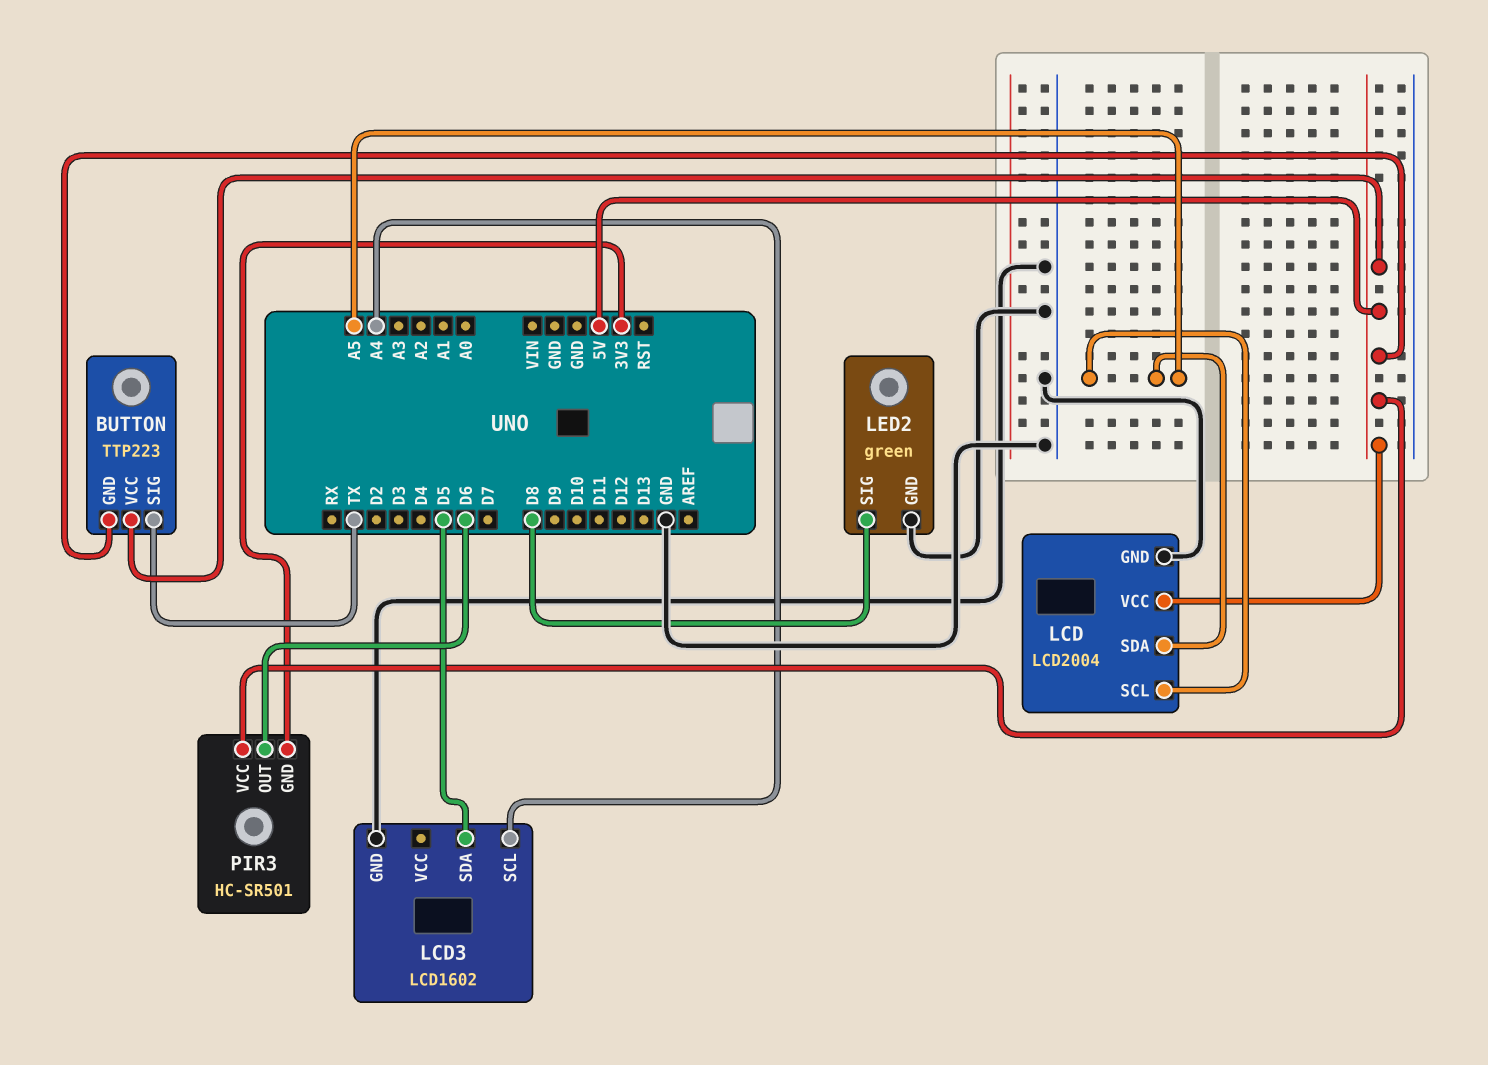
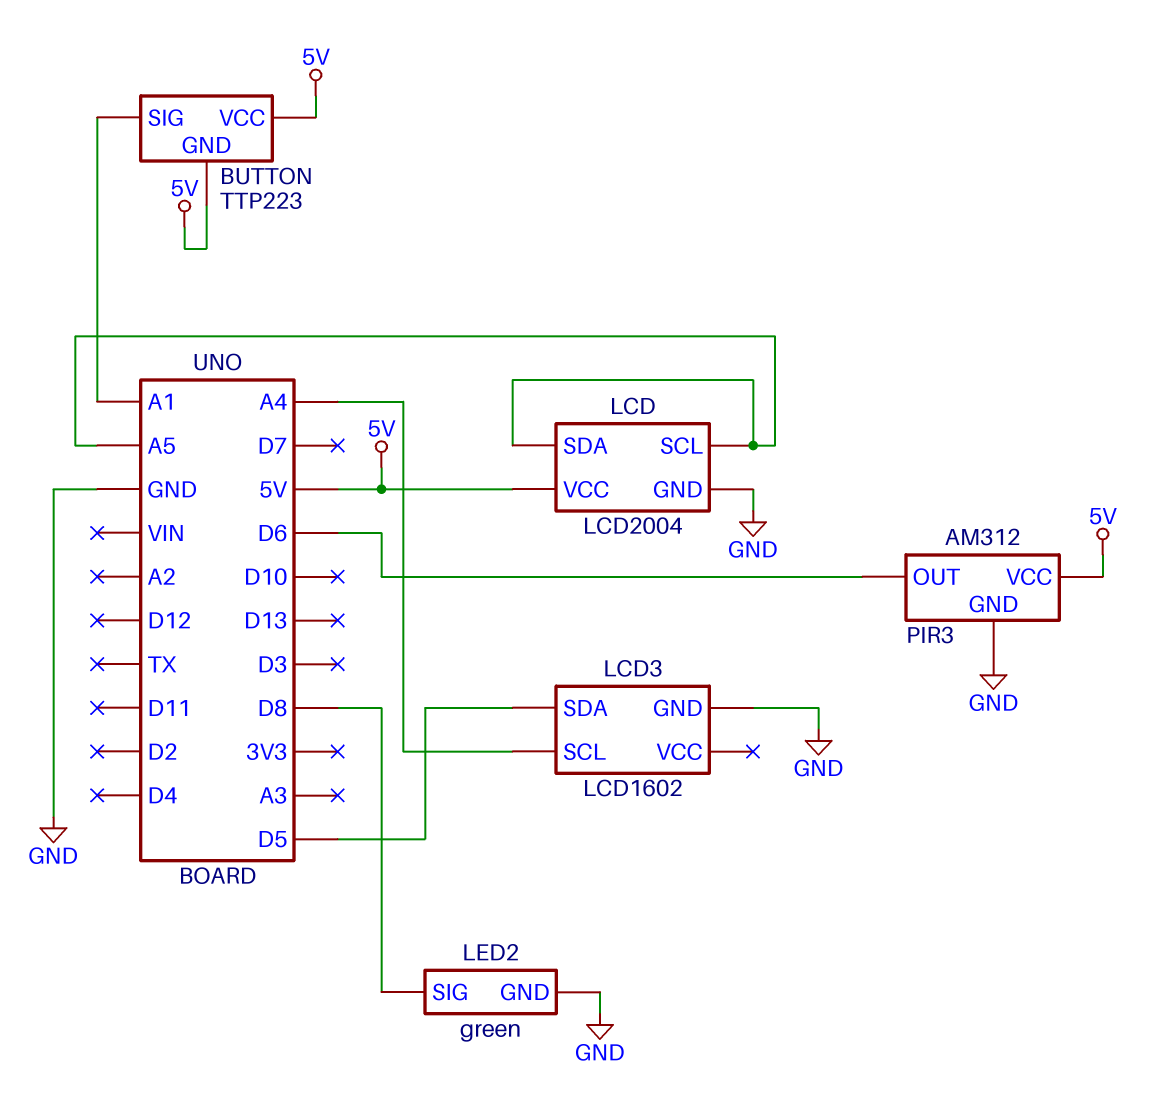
BUTTON pin SIG: TX -> A1
PIR3: HC-SR501 -> AM312
PIR3 pin GND: 3V3 -> GND

